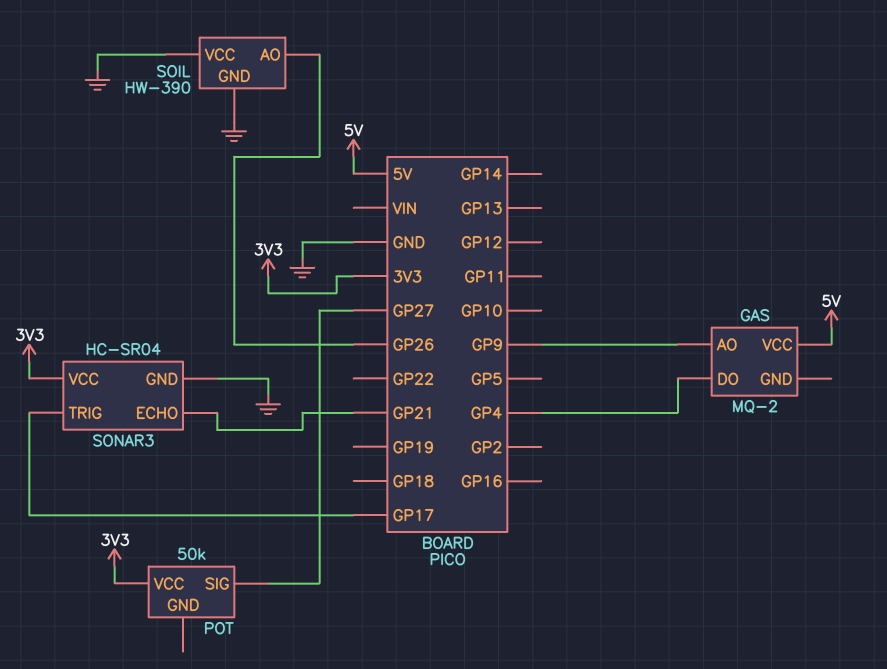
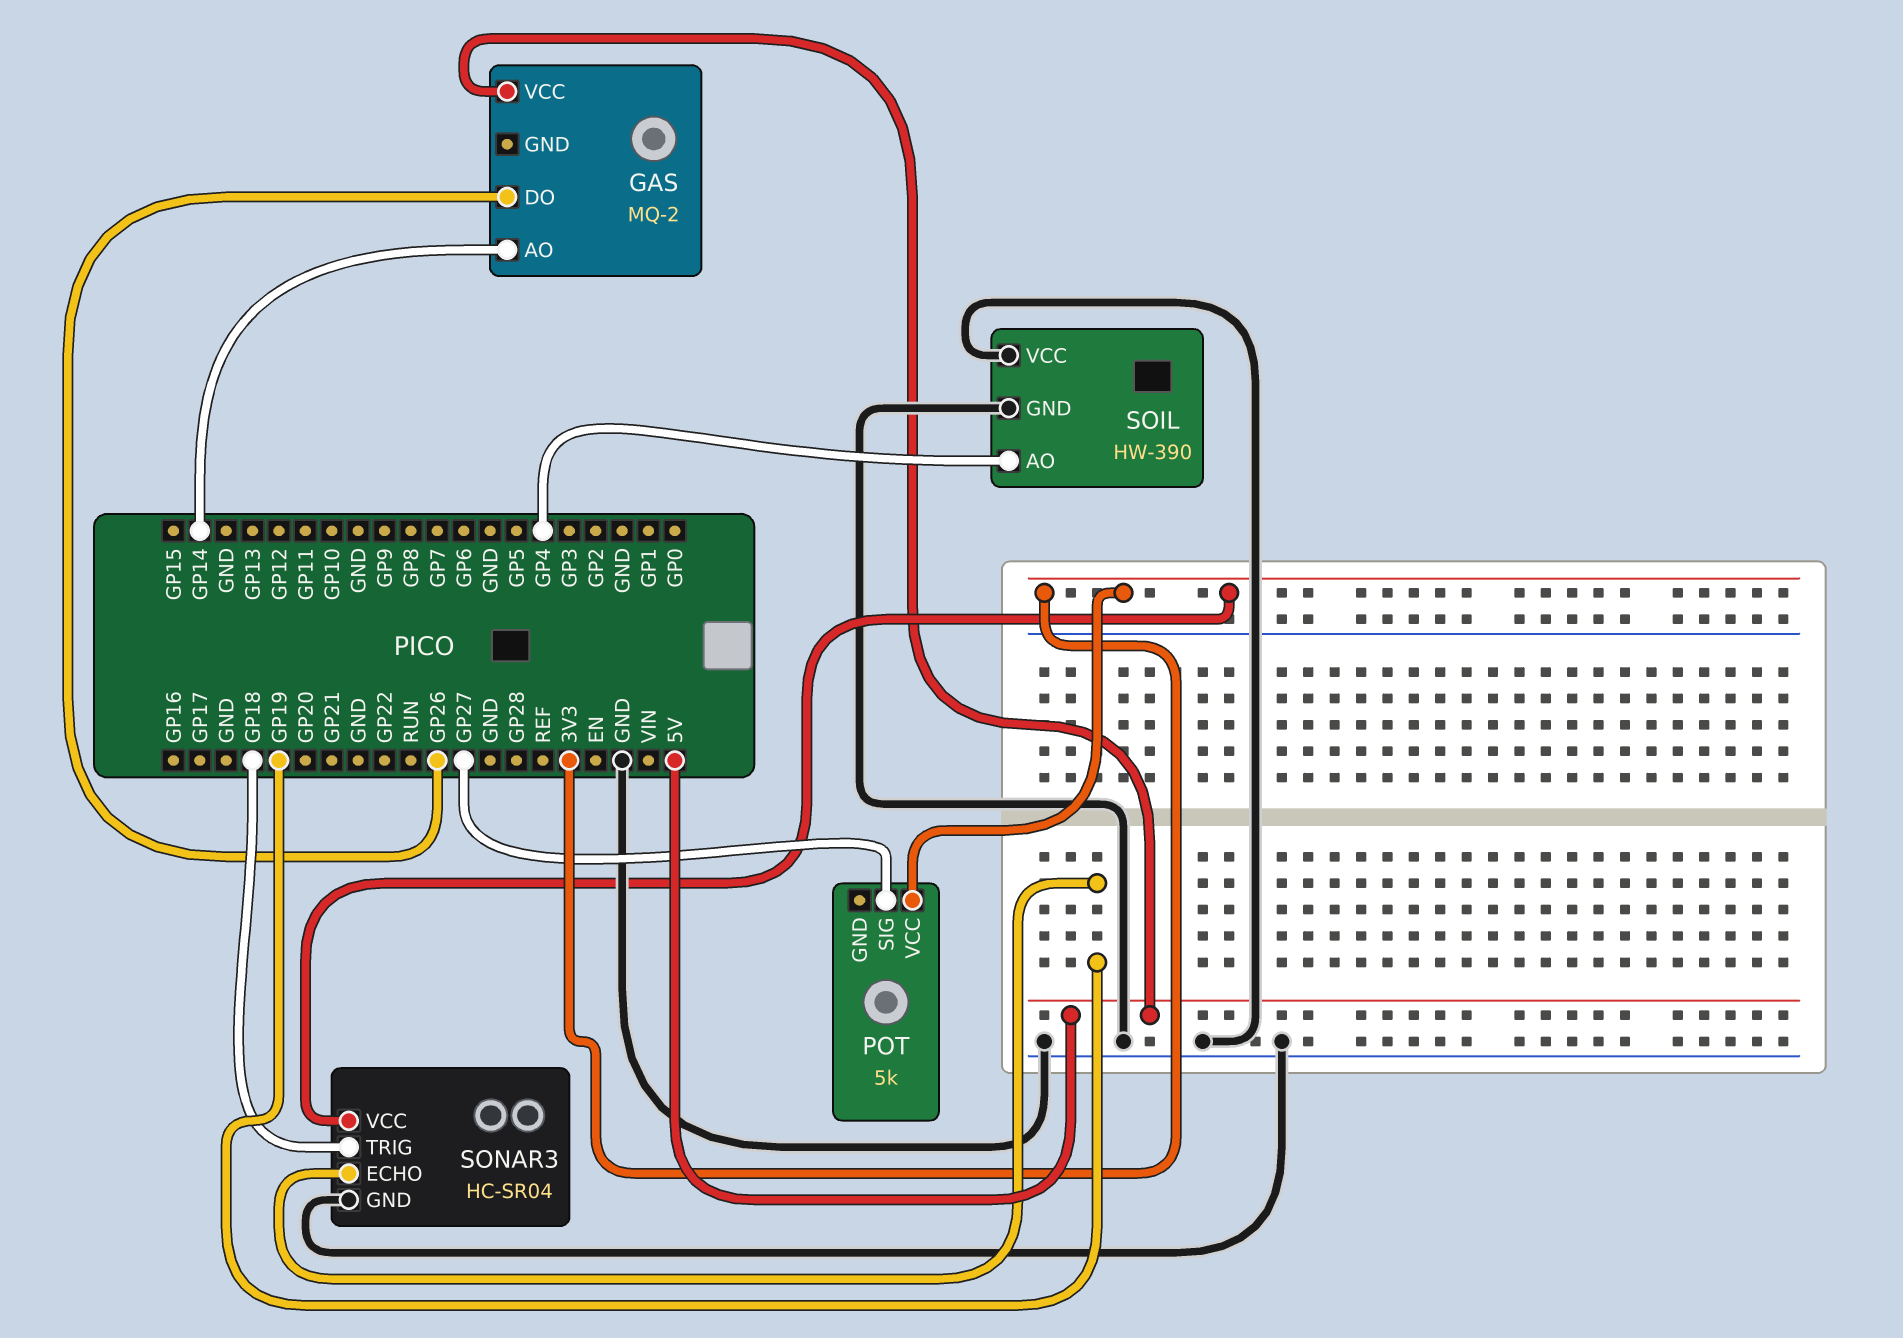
GAS pin AO: GP9 -> GP14
GAS pin DO: GP4 -> GP26
POT: 50k -> 5k
SOIL pin AO: GP26 -> GP4
SONAR3 pin ECHO: GP21 -> GP19
SONAR3 pin TRIG: GP17 -> GP18

